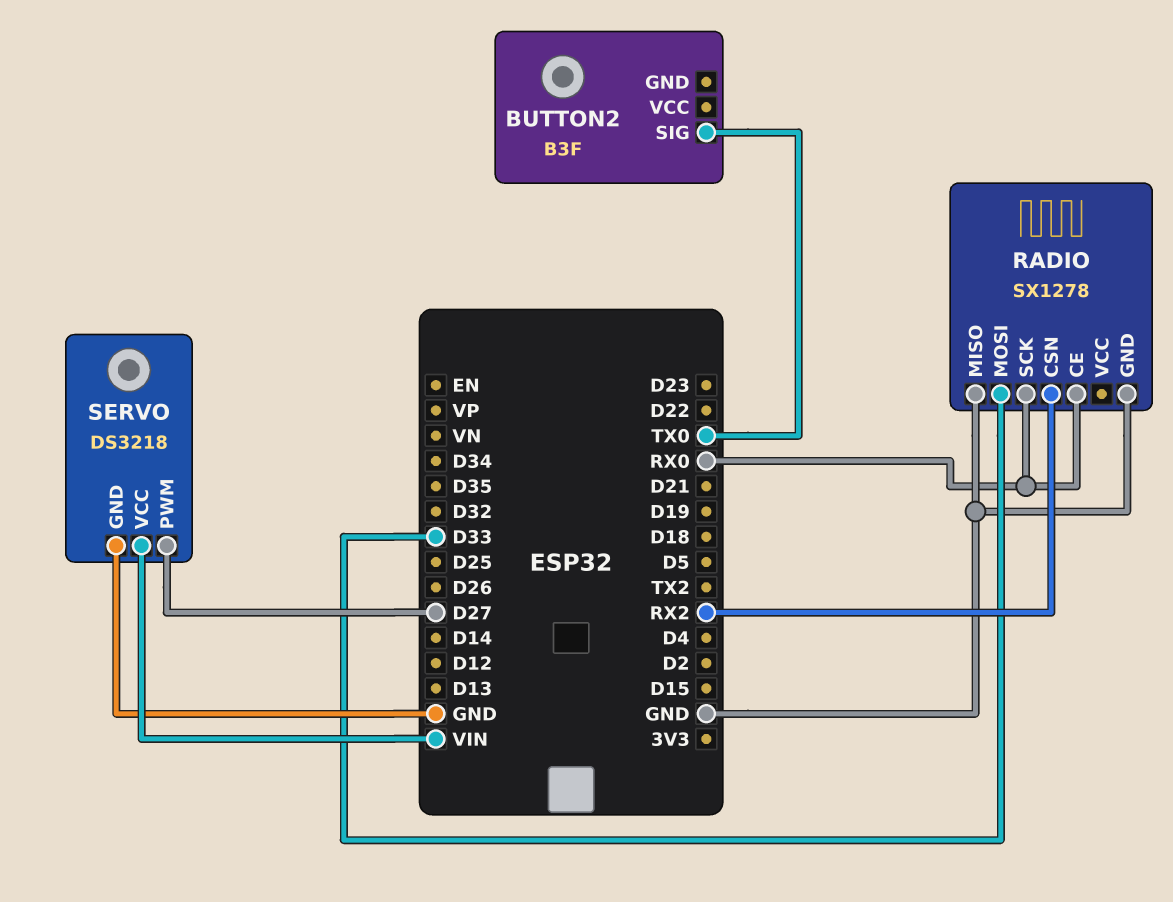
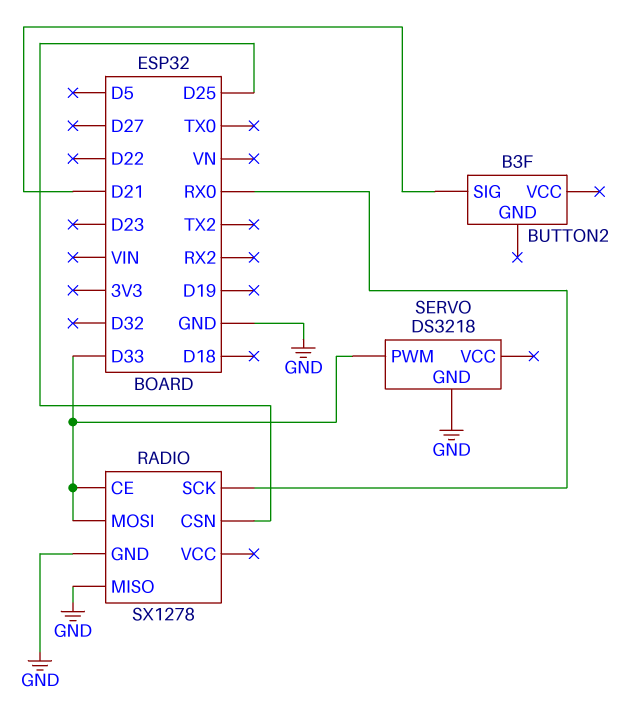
BUTTON2 pin SIG: TX0 -> D21
RADIO pin CE: RX0 -> D33
RADIO pin CSN: RX2 -> D25
SERVO pin PWM: D27 -> D33
SERVO pin VCC: VIN -> none

